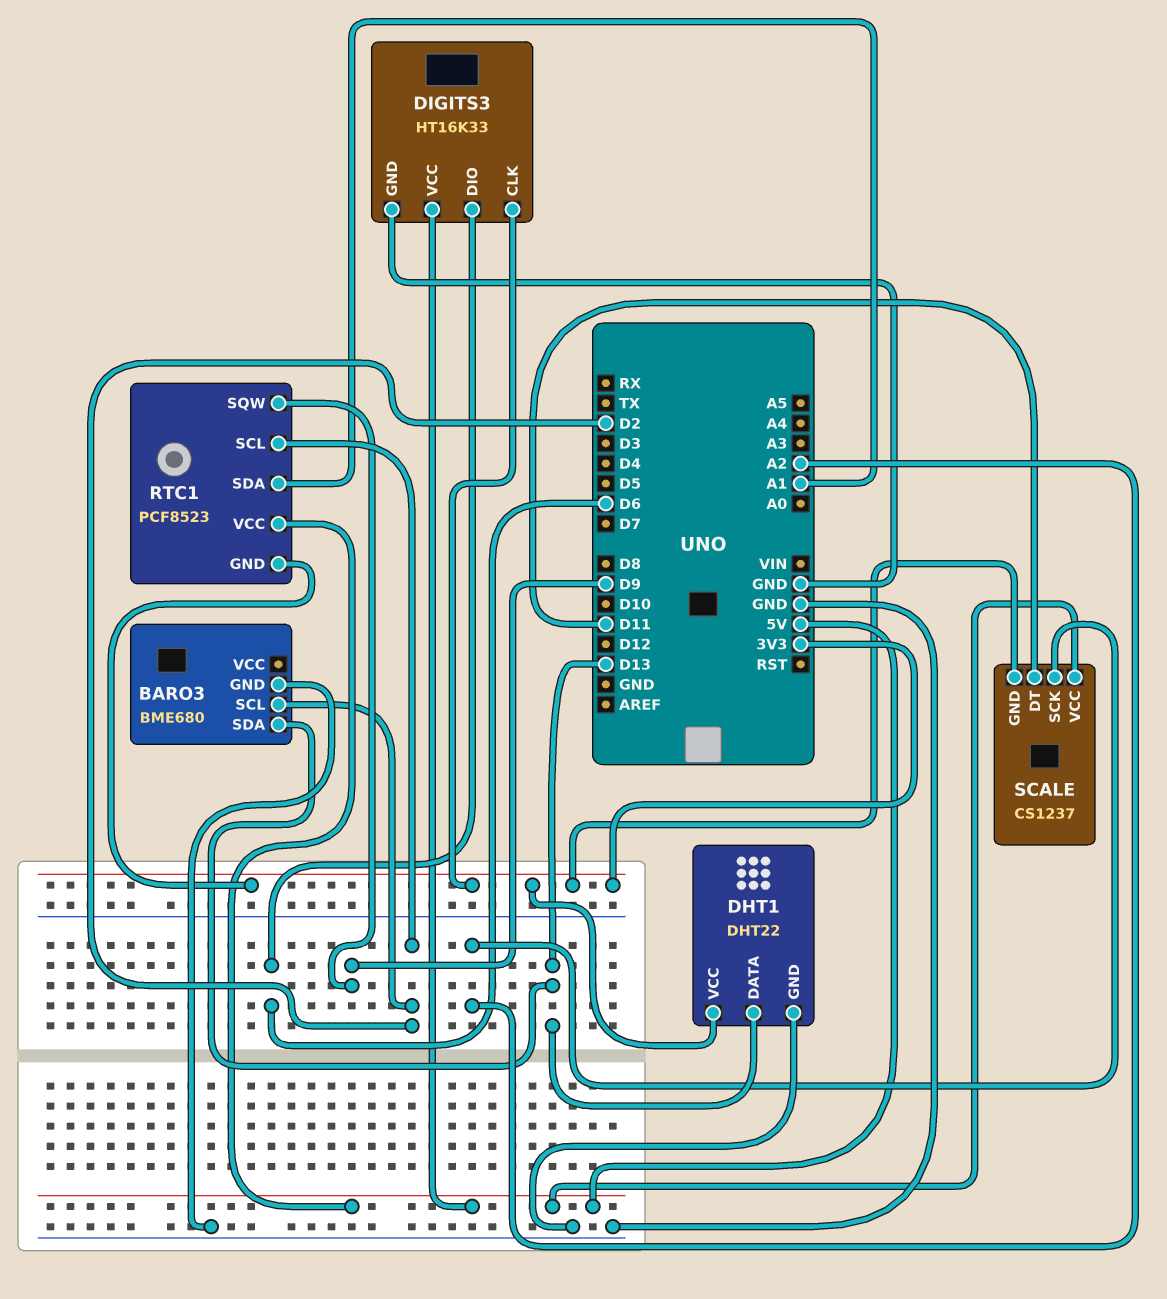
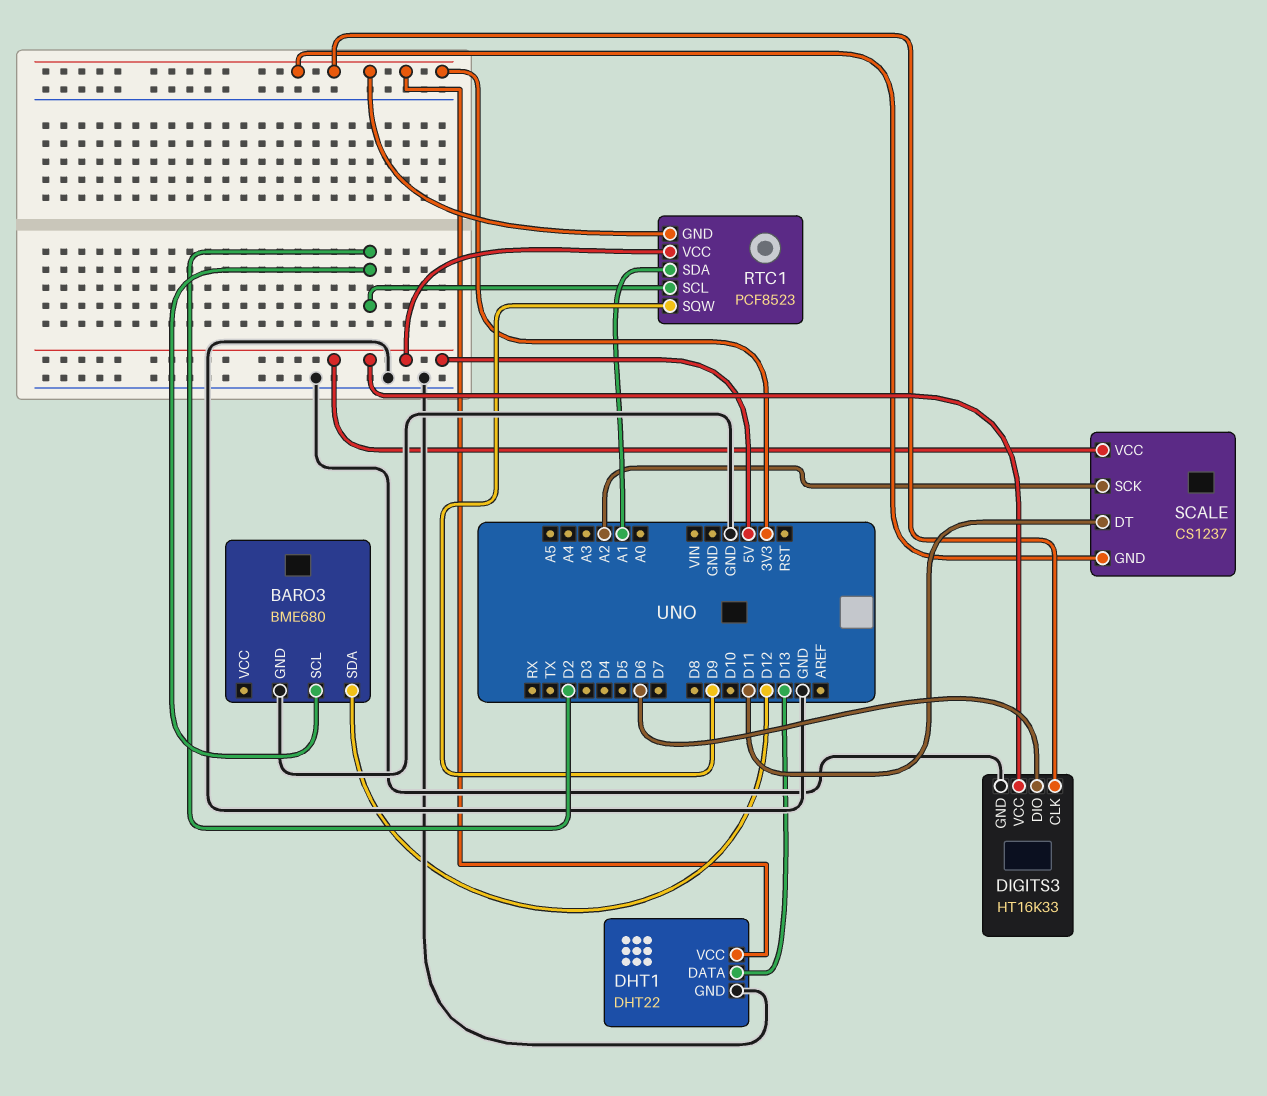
BARO3 pin SDA: D13 -> D12

